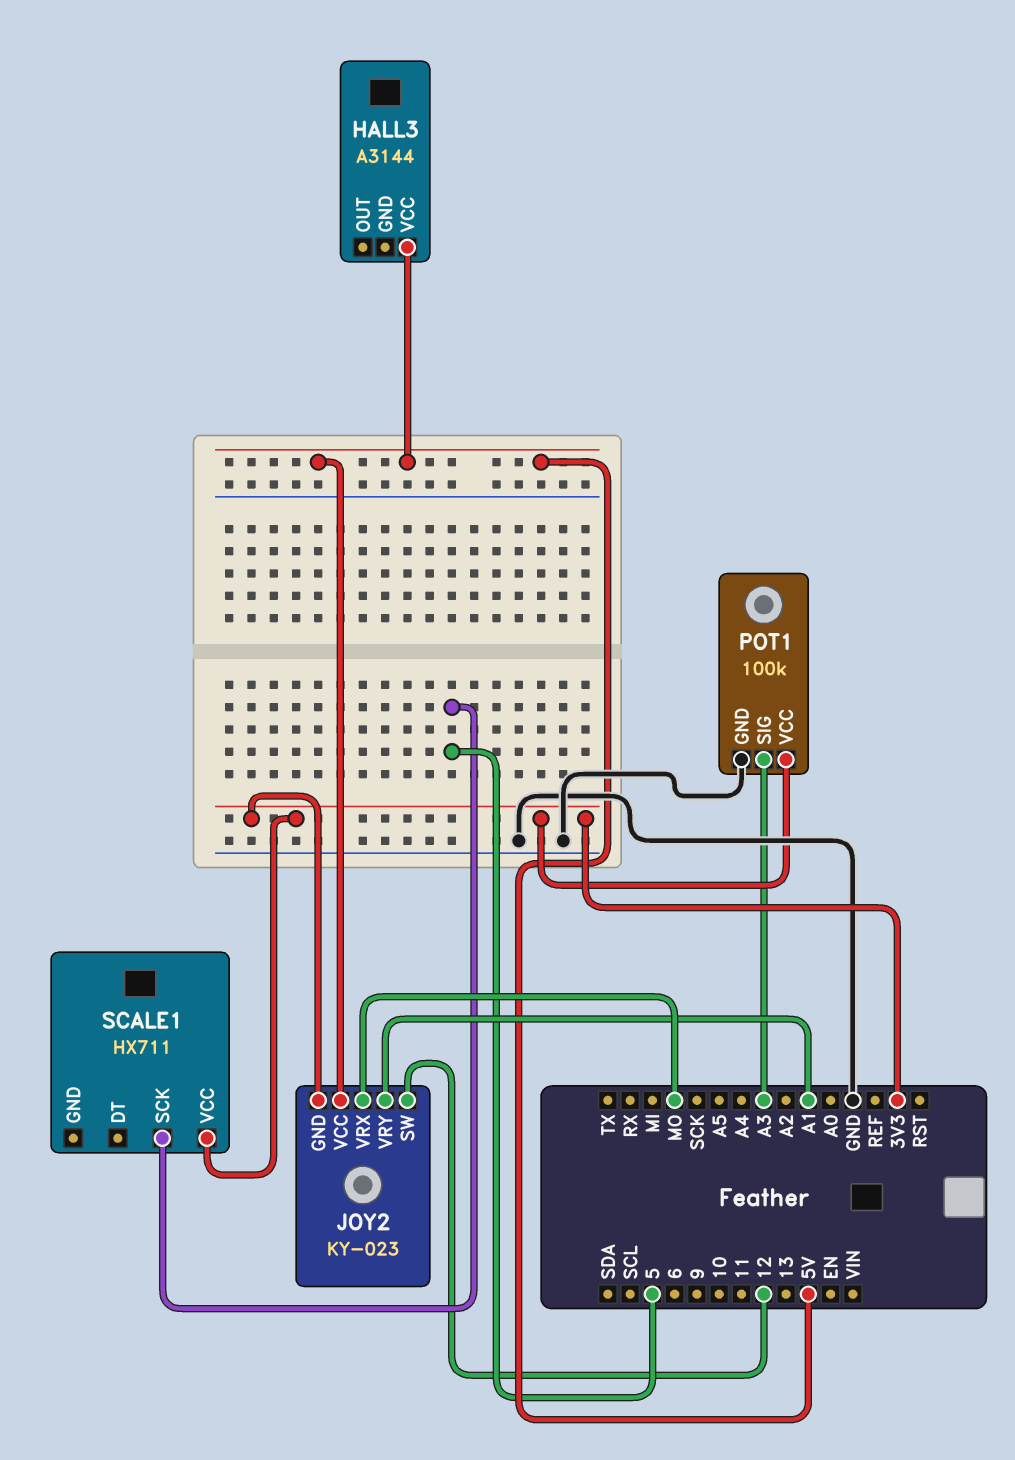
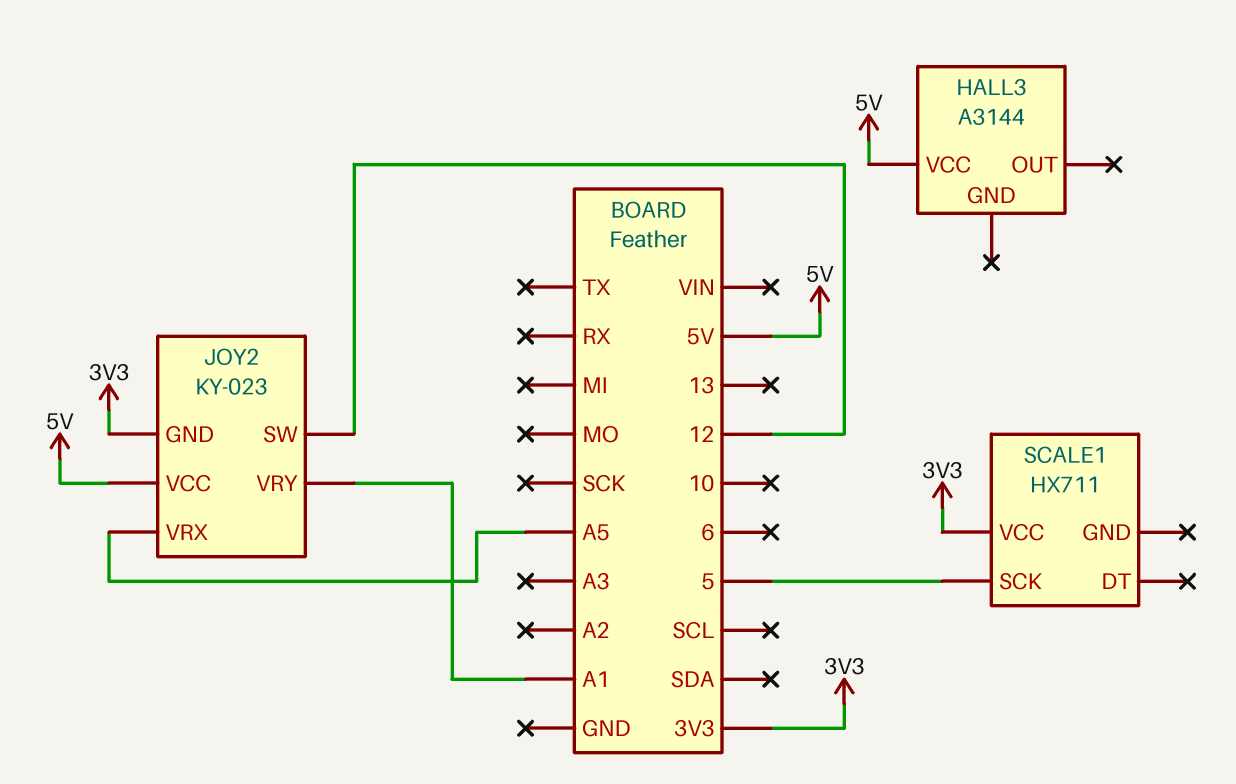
JOY2 pin VRX: MO -> A5
POT1: 100k -> none
POT1 pin GND: GND -> none
POT1 pin SIG: A3 -> none
POT1 pin VCC: 3V3 -> none

